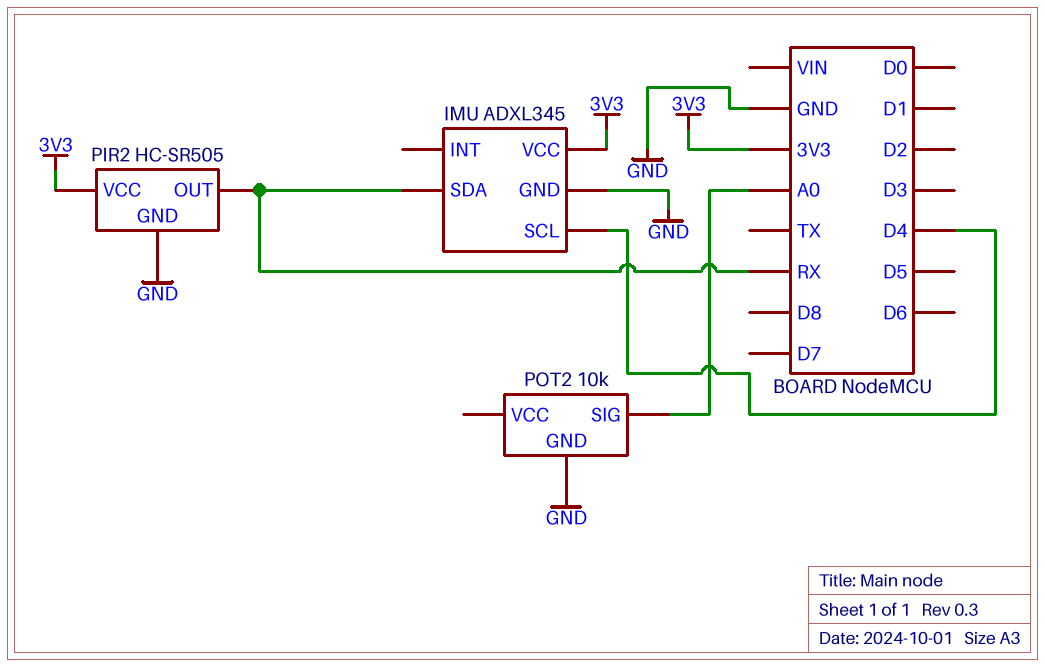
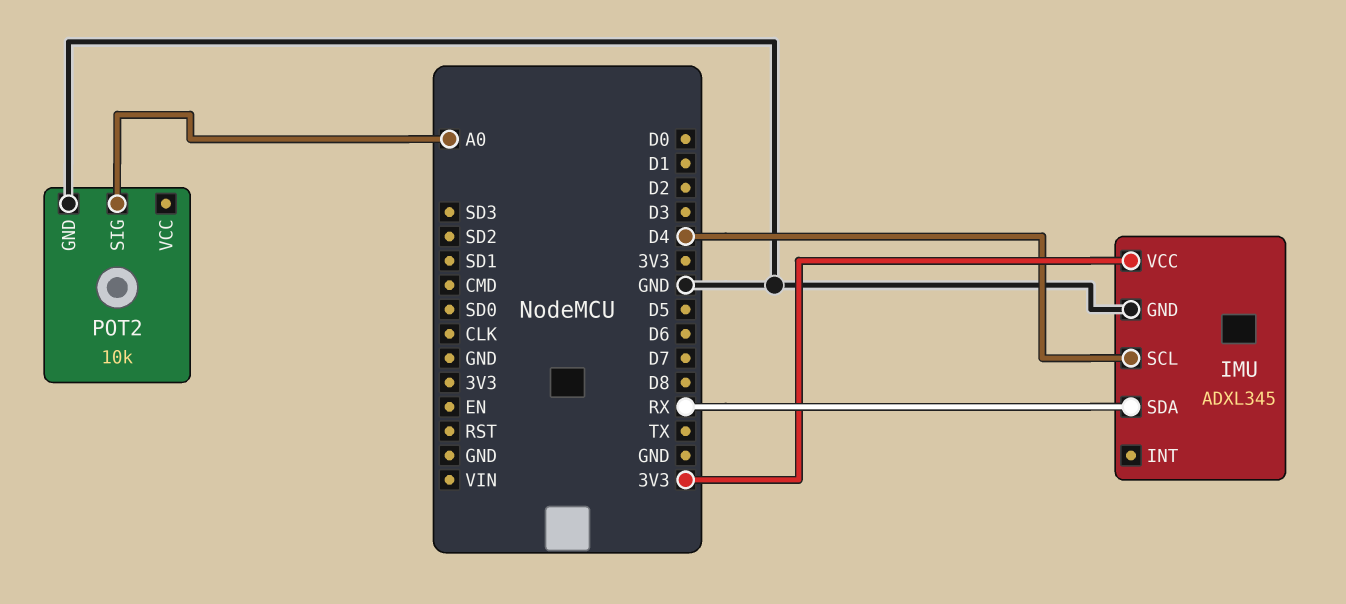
PIR2: HC-SR505 -> none
PIR2 pin GND: GND -> none
PIR2 pin OUT: RX -> none
PIR2 pin VCC: 3V3 -> none

